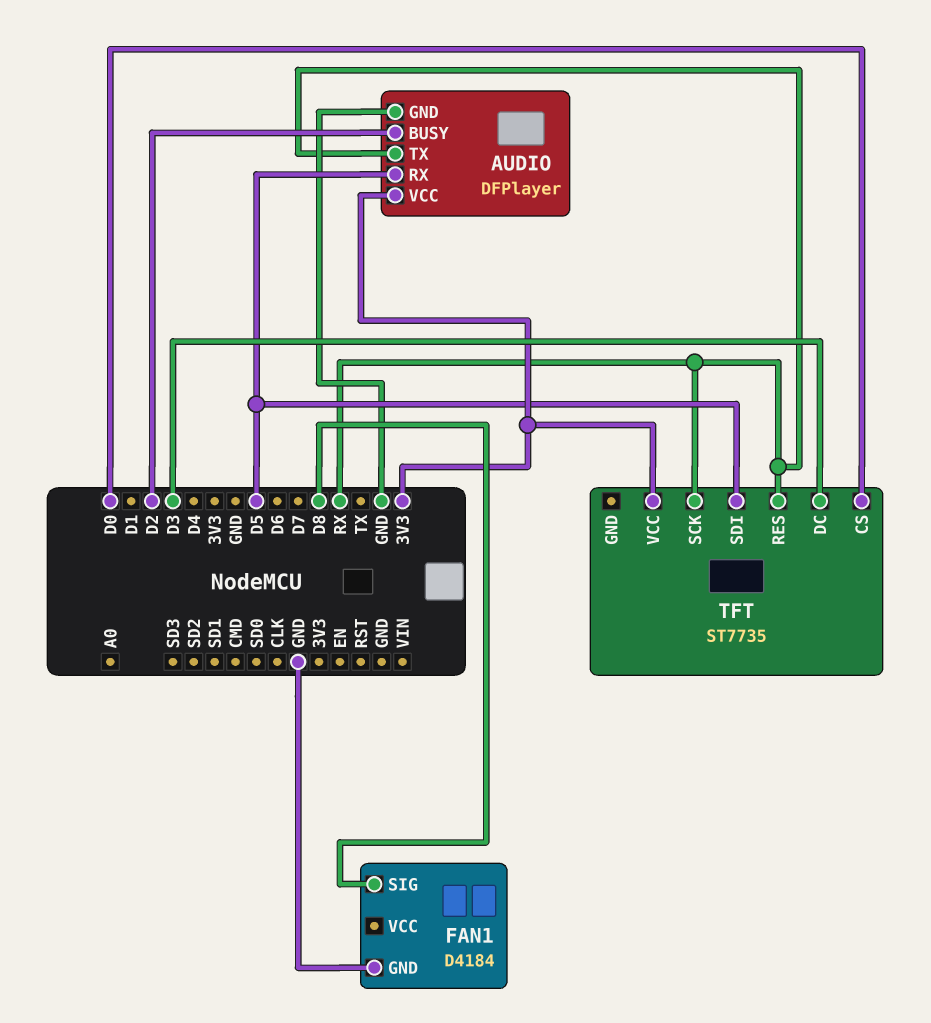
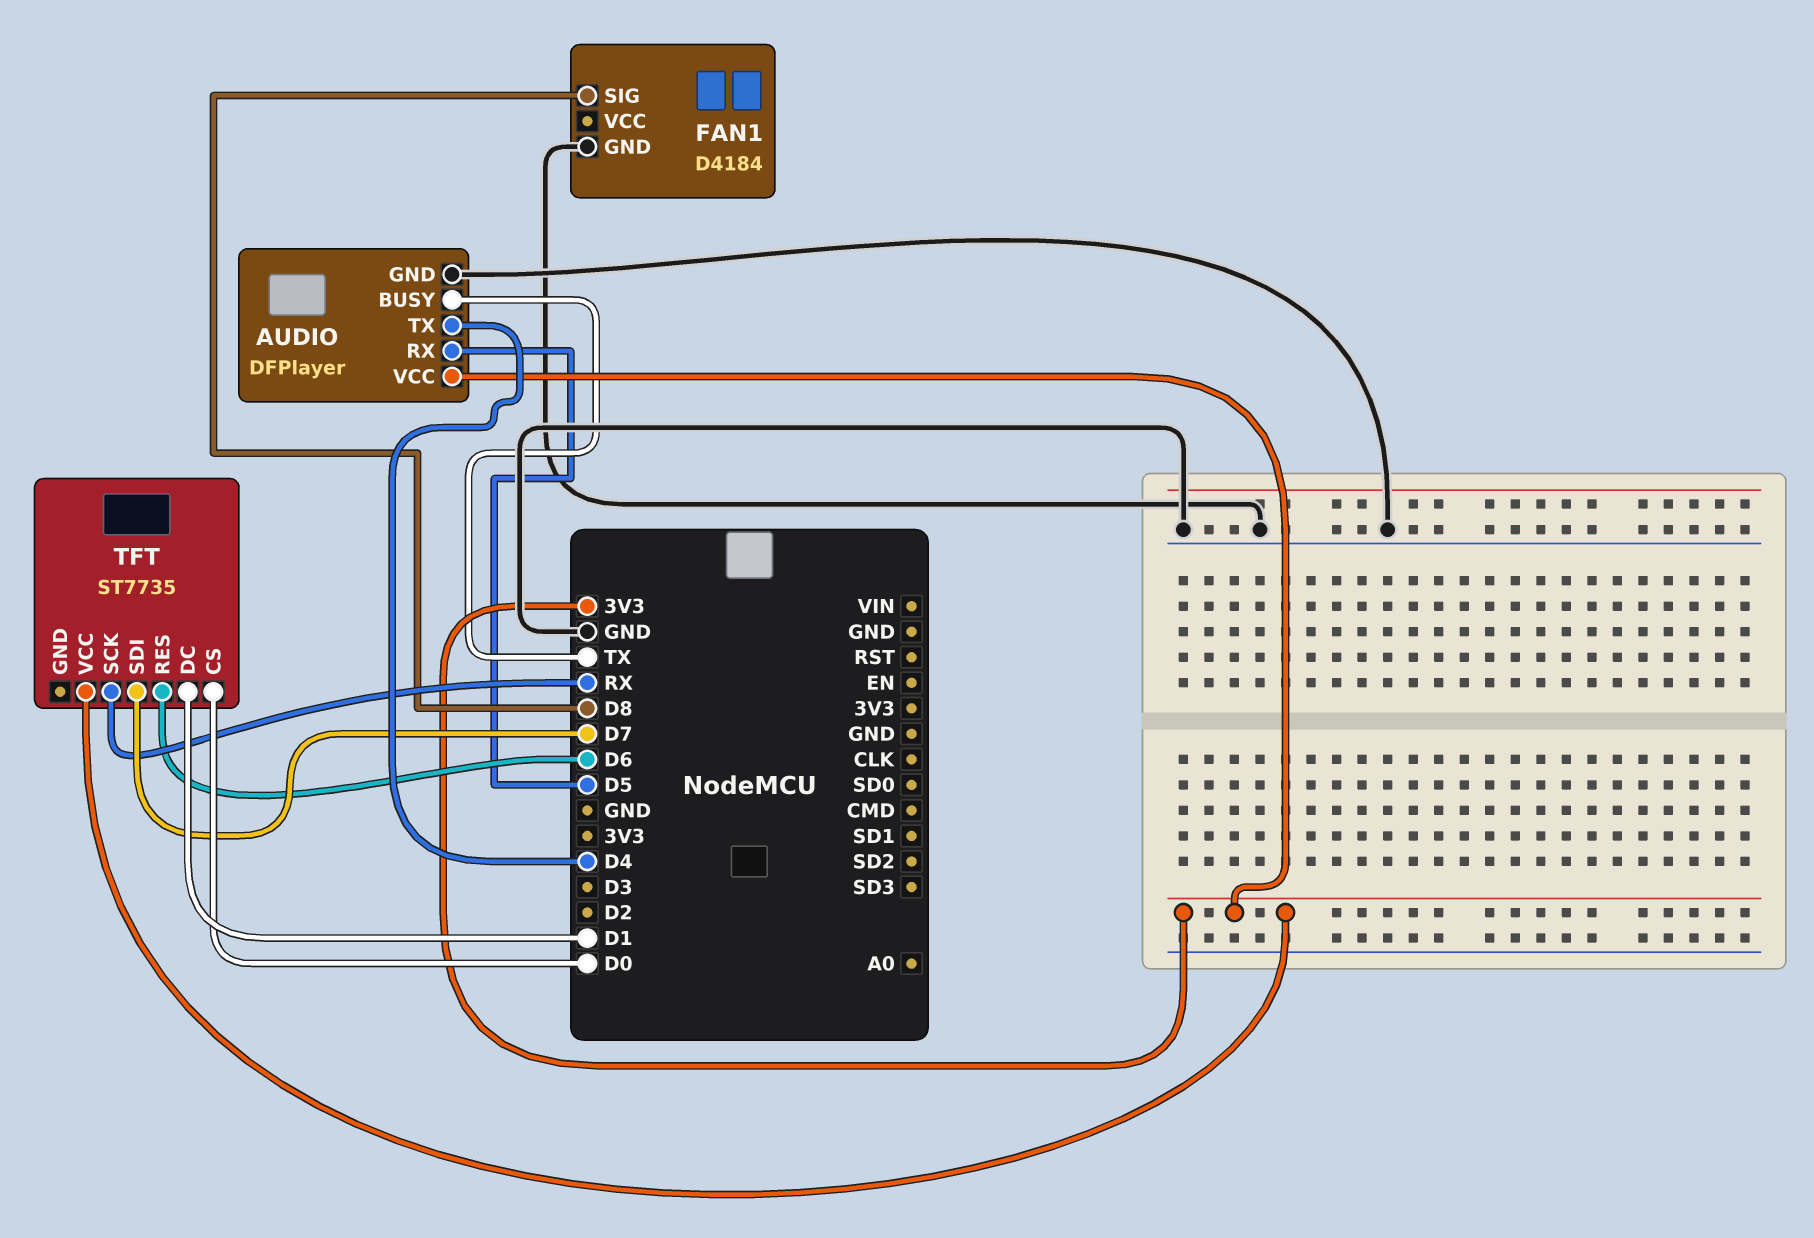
AUDIO pin BUSY: D2 -> TX
AUDIO pin TX: RX -> D4
TFT pin DC: D3 -> D1
TFT pin RES: RX -> D6
TFT pin SDI: D5 -> D7

